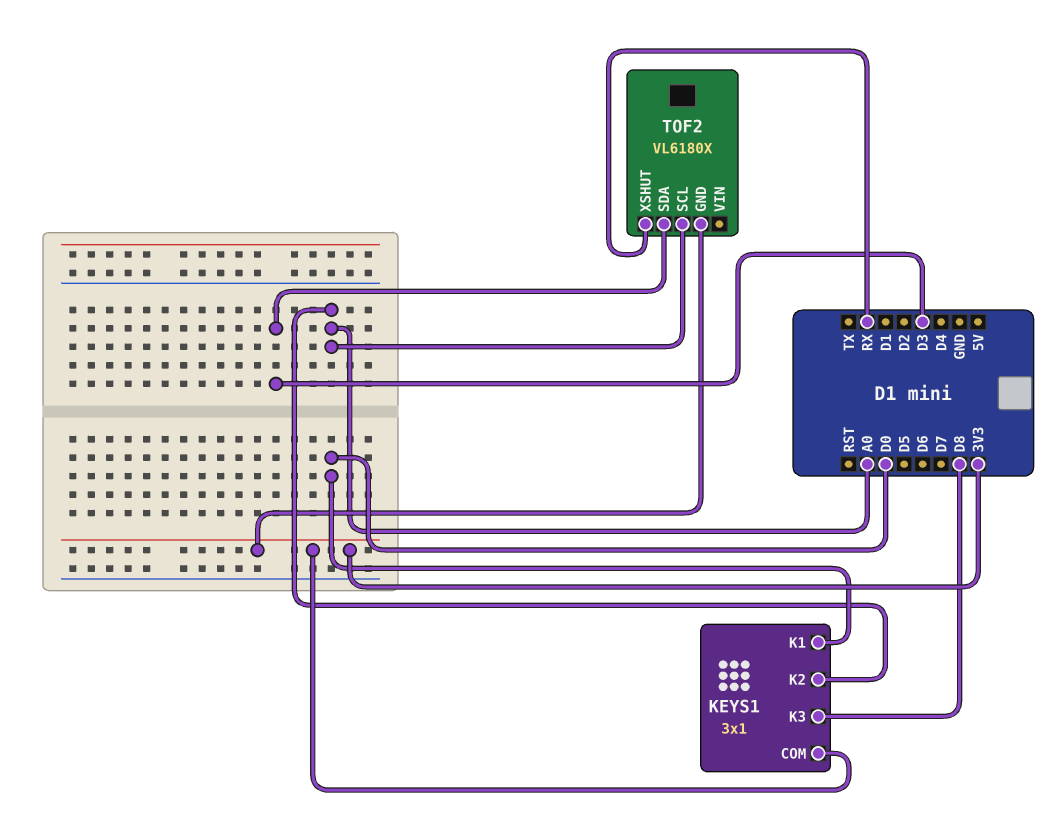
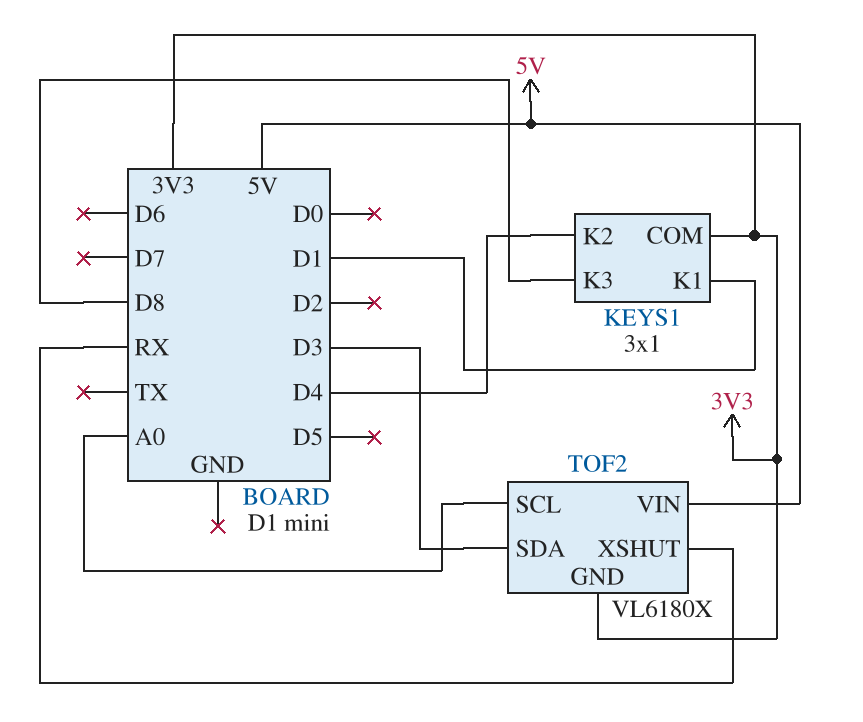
KEYS1 pin K1: D0 -> D1
KEYS1 pin K2: A0 -> D4
TOF2 pin VIN: none -> 5V

